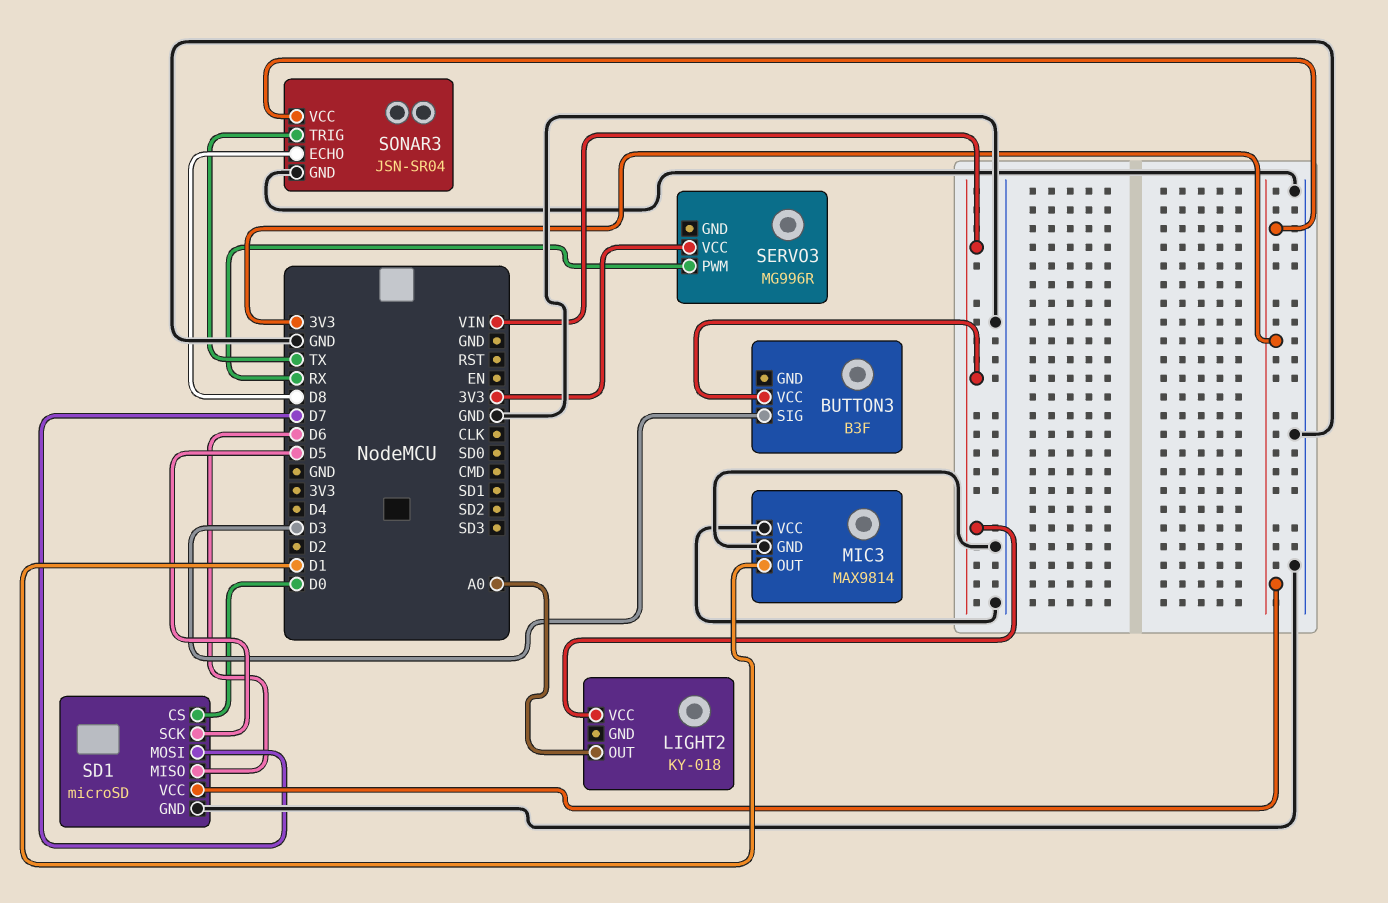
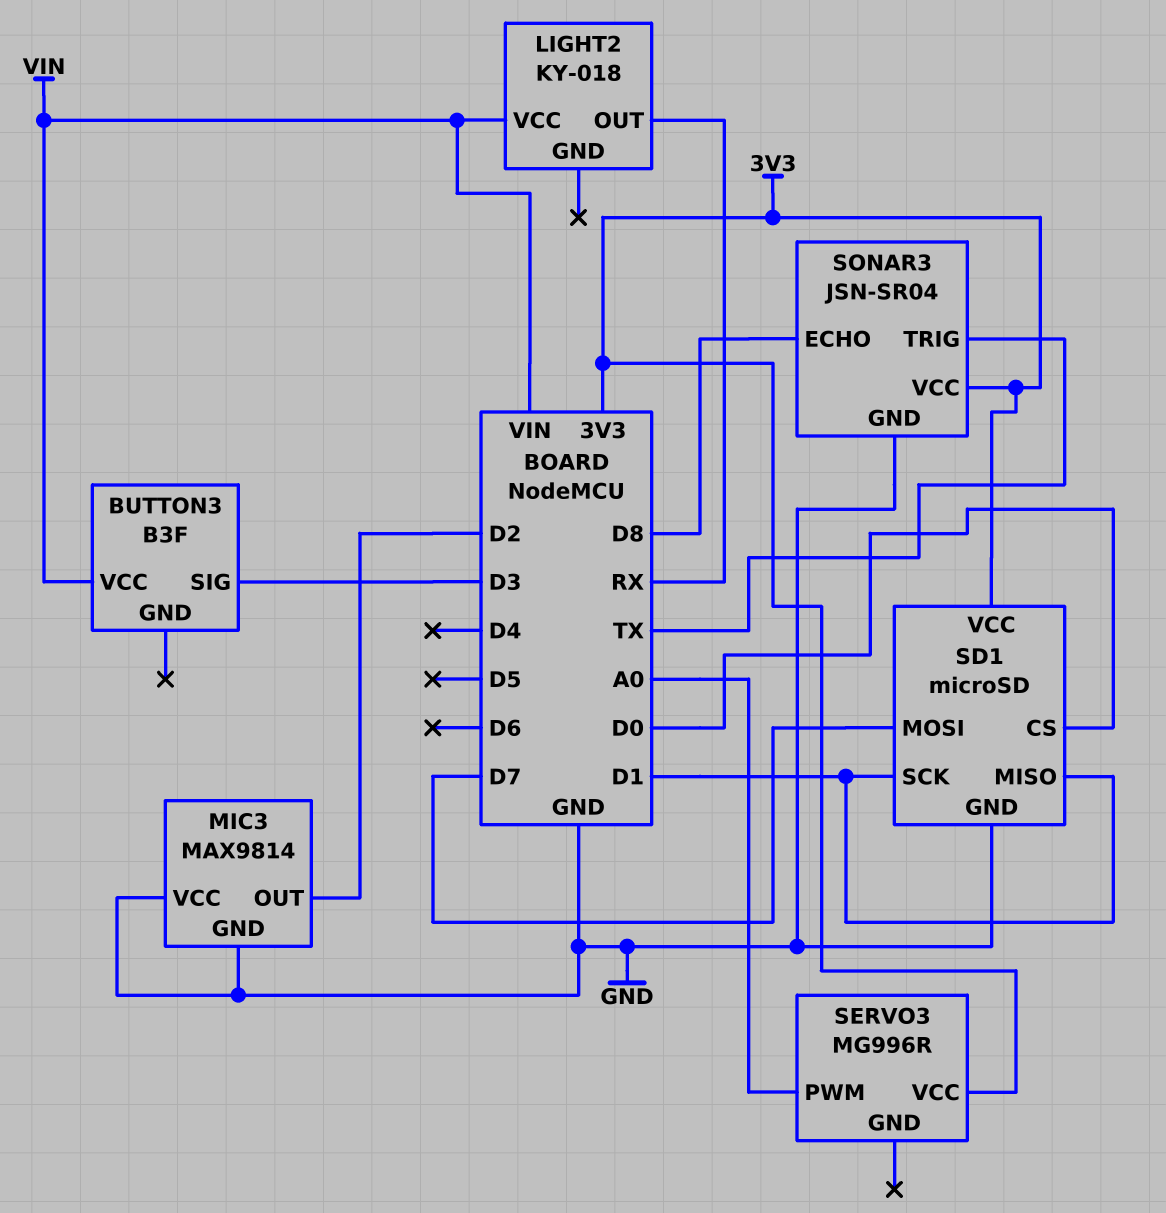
LIGHT2 pin OUT: A0 -> RX
MIC3 pin OUT: D1 -> D2
SD1 pin MISO: D6 -> D1
SD1 pin SCK: D5 -> D1
SERVO3 pin PWM: RX -> A0

